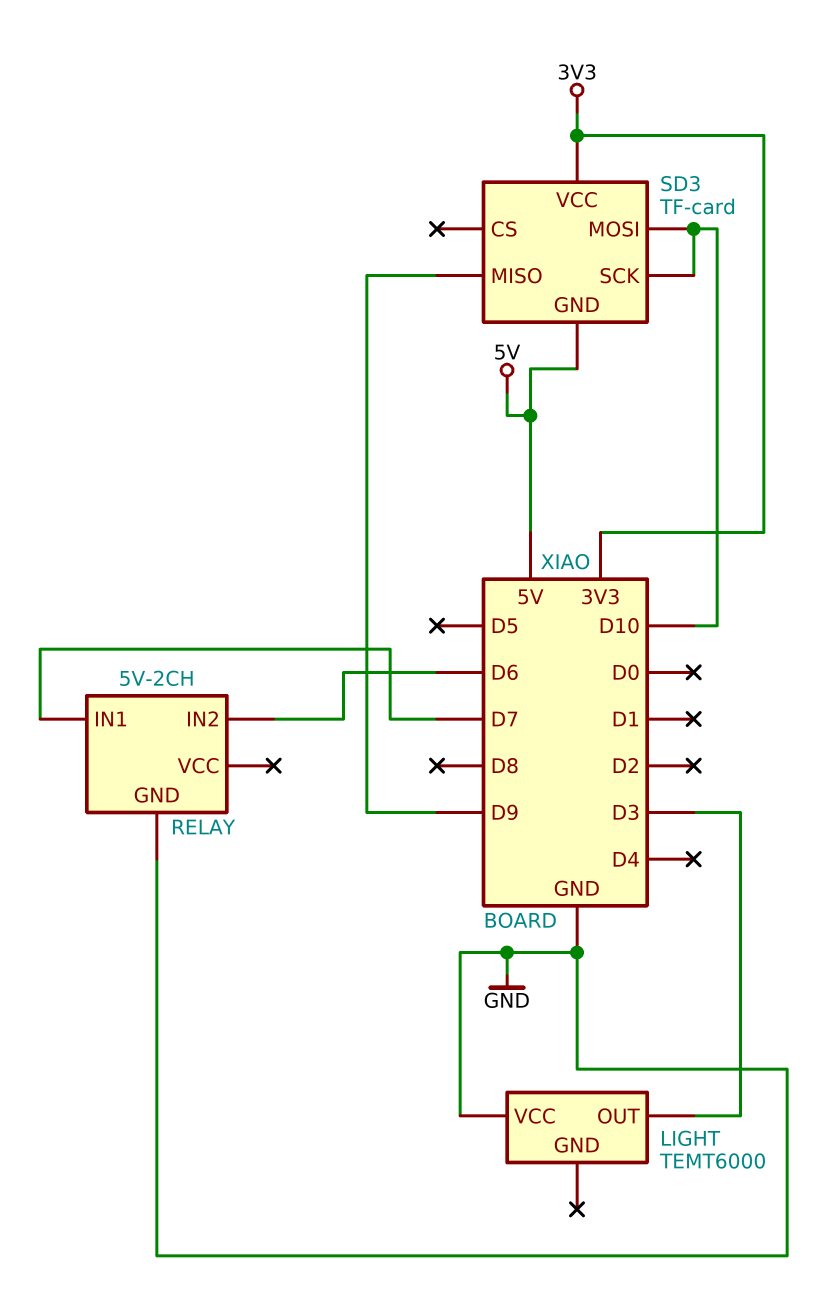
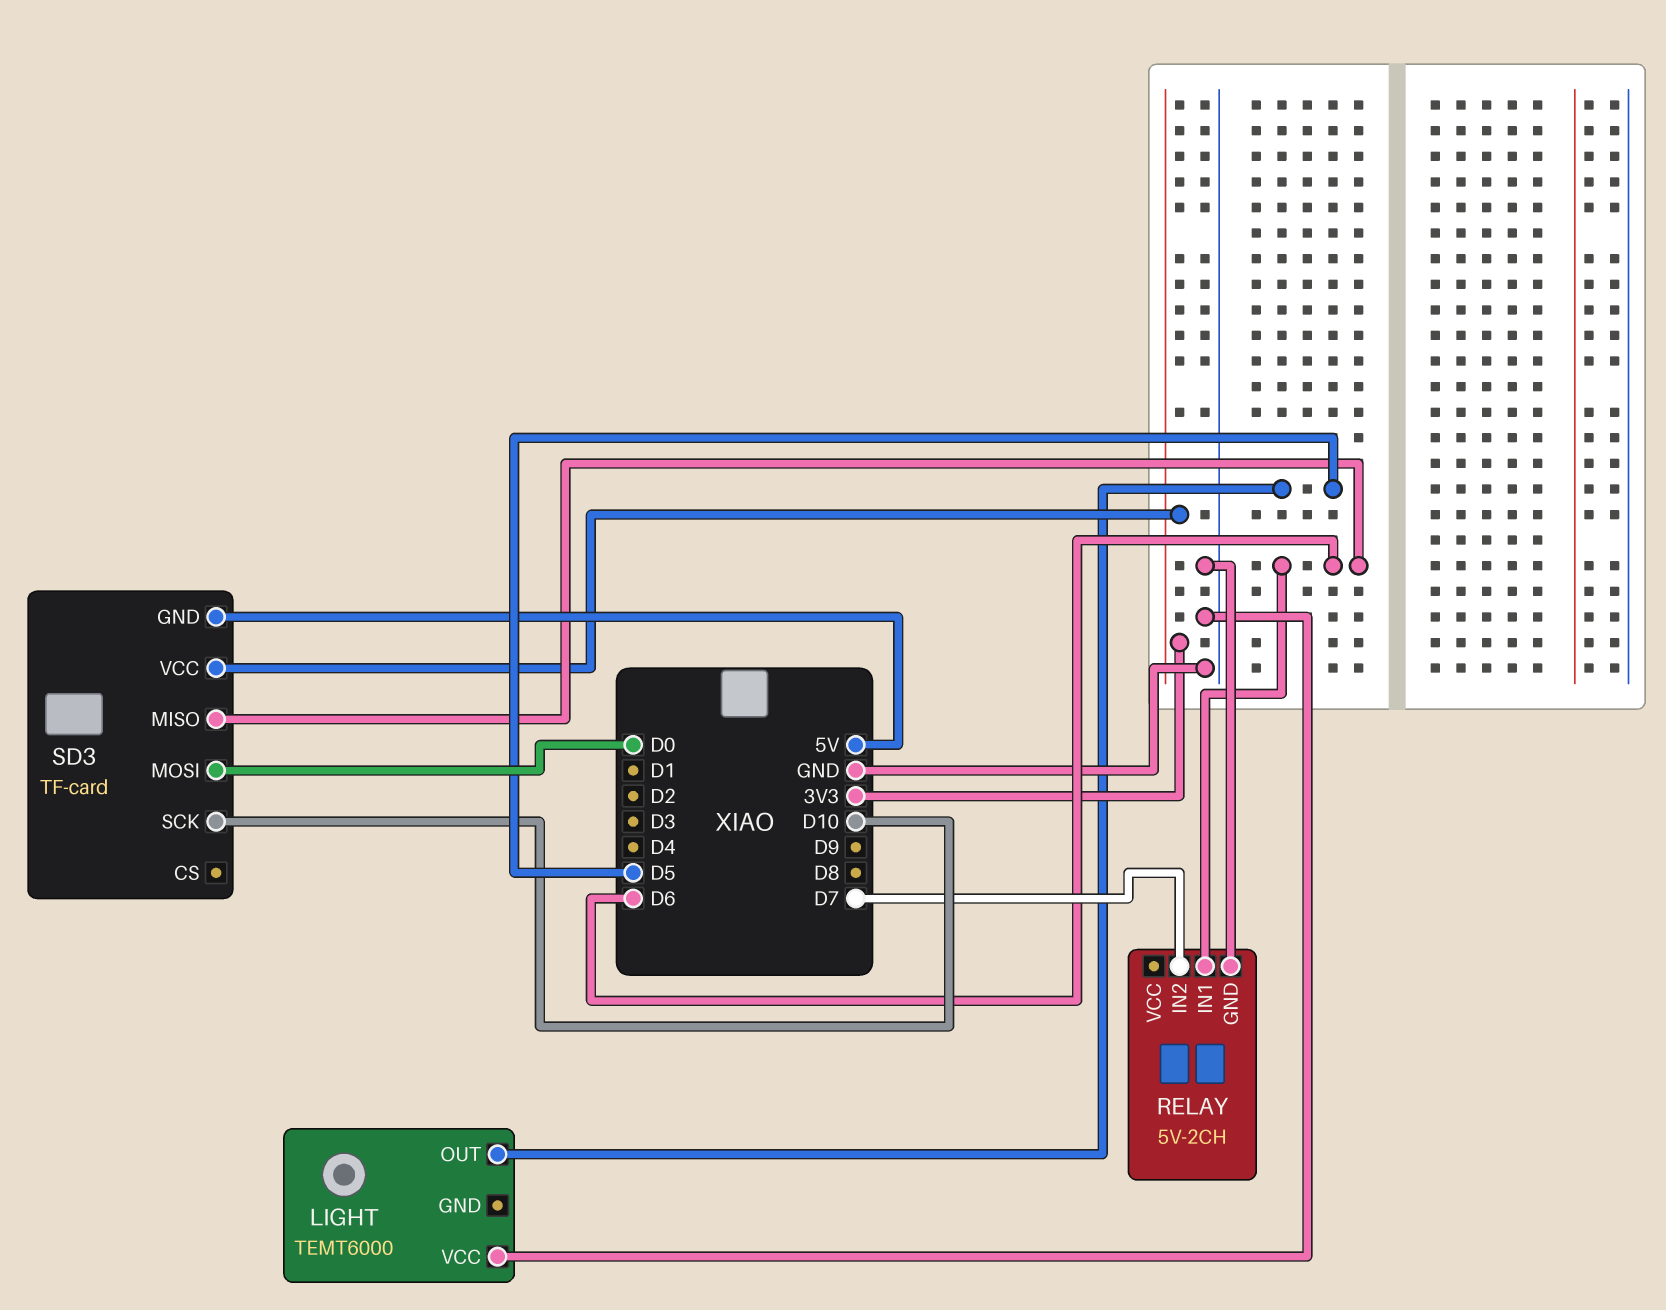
LIGHT pin OUT: D3 -> D5
RELAY pin IN1: D7 -> D6
RELAY pin IN2: D6 -> D7
SD3 pin MISO: D9 -> D6
SD3 pin MOSI: D10 -> D0

